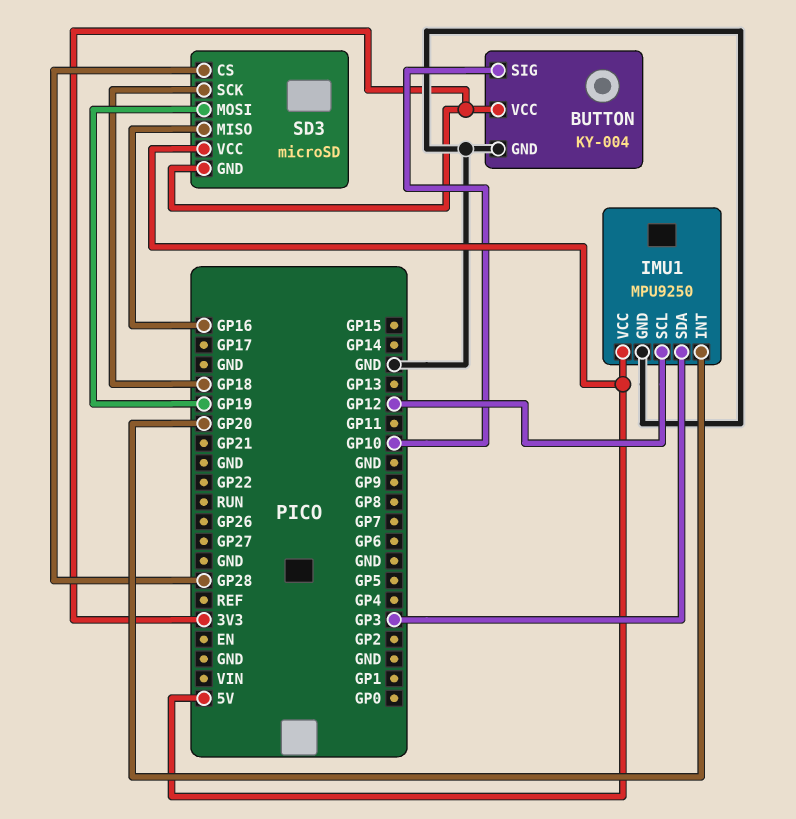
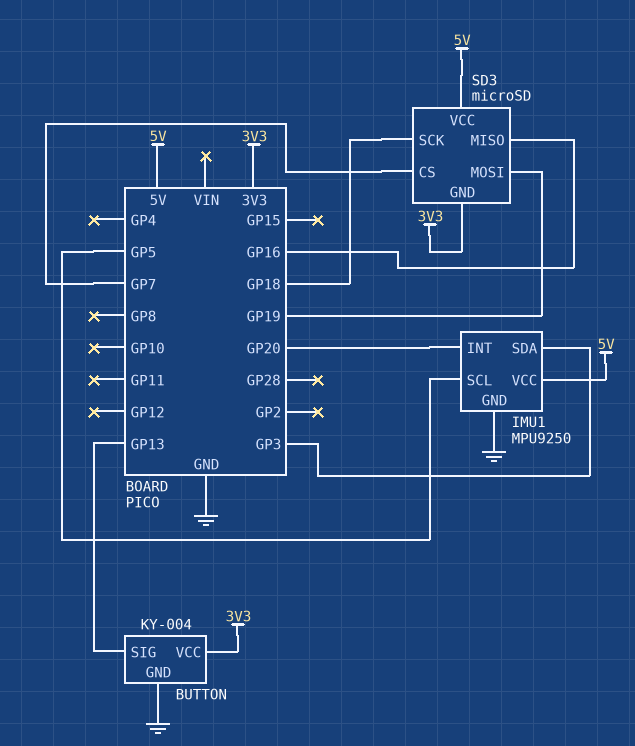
BUTTON pin SIG: GP10 -> GP13
IMU1 pin SCL: GP12 -> GP5
SD3 pin CS: GP28 -> GP7

